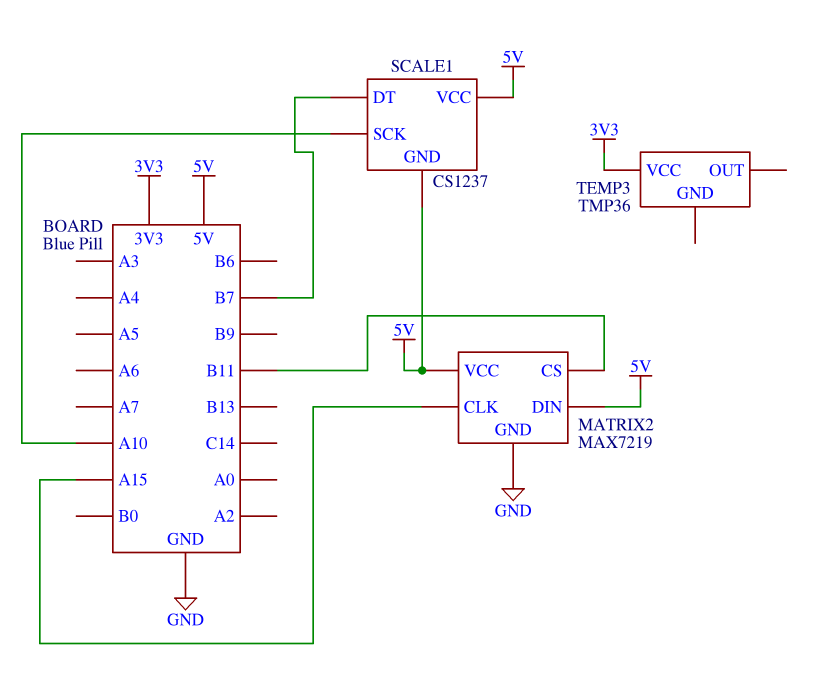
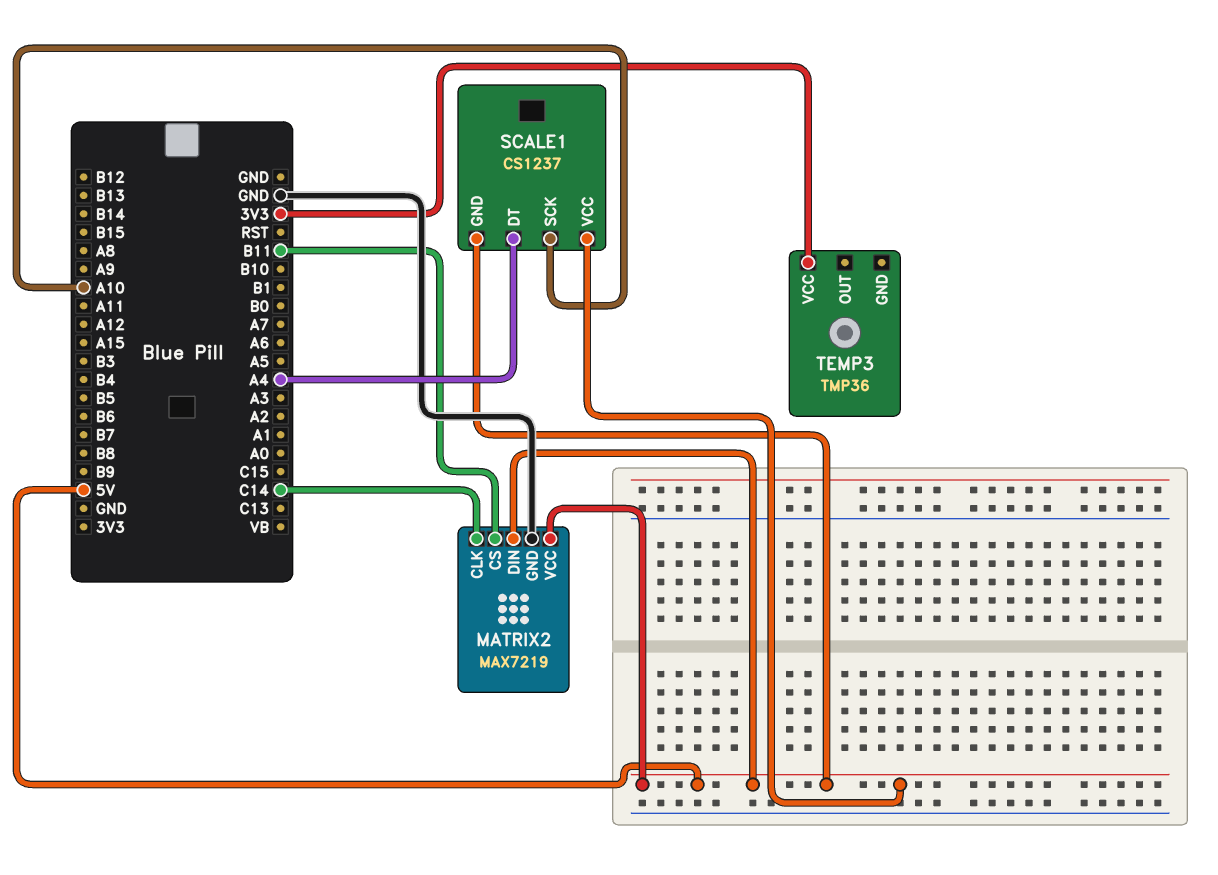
MATRIX2 pin CLK: A15 -> C14
SCALE1 pin DT: B7 -> A4

